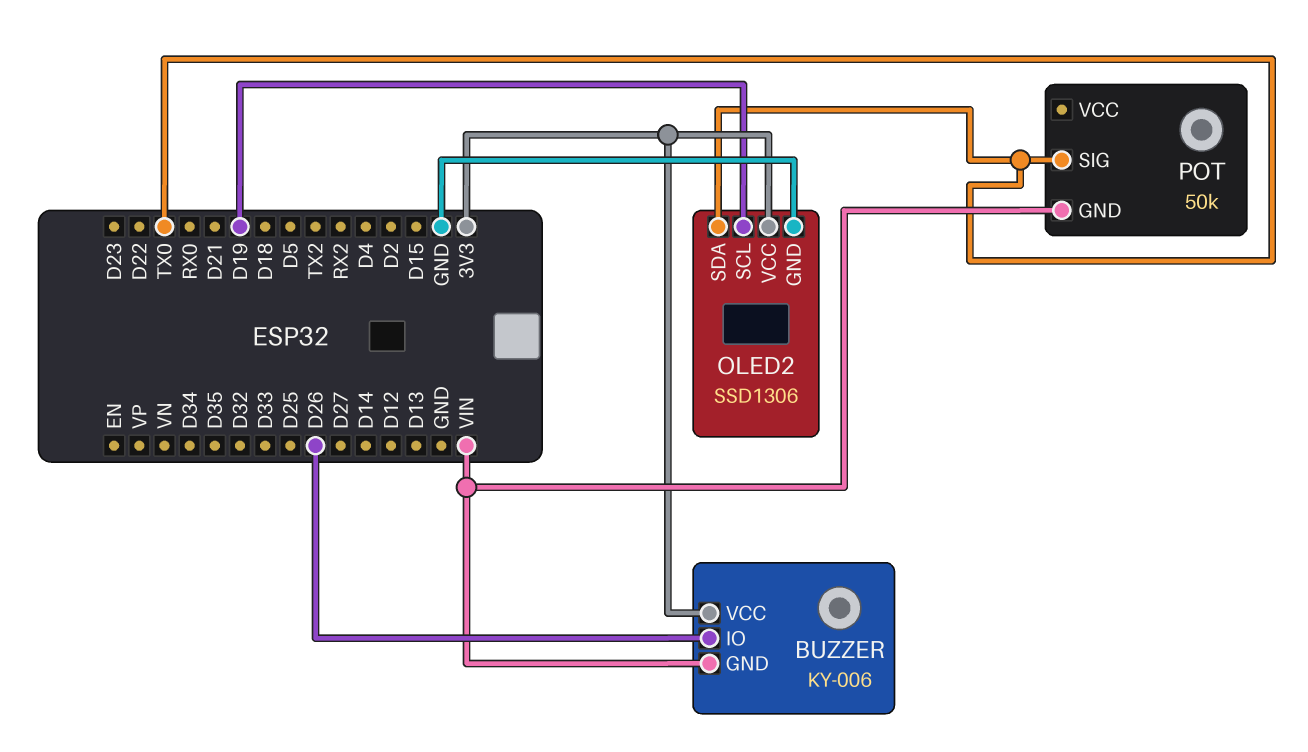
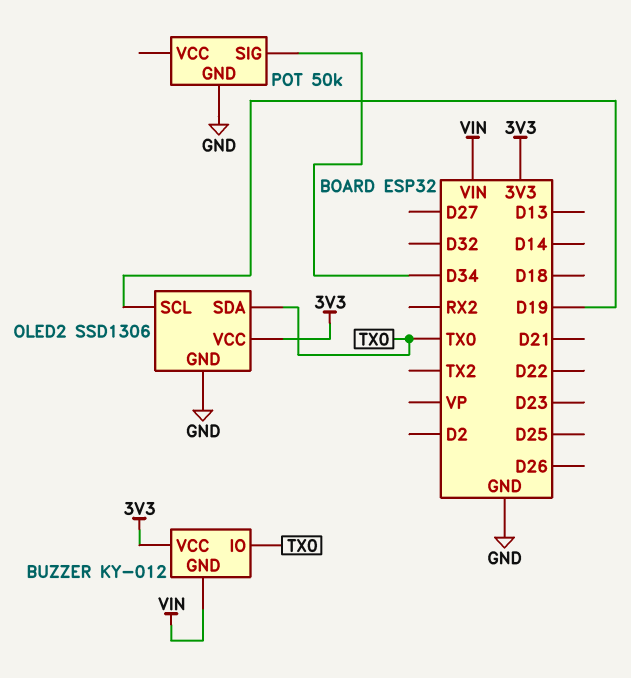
BUZZER: KY-006 -> KY-012
BUZZER pin IO: D26 -> TX0
POT pin GND: VIN -> GND
POT pin SIG: TX0 -> D34

